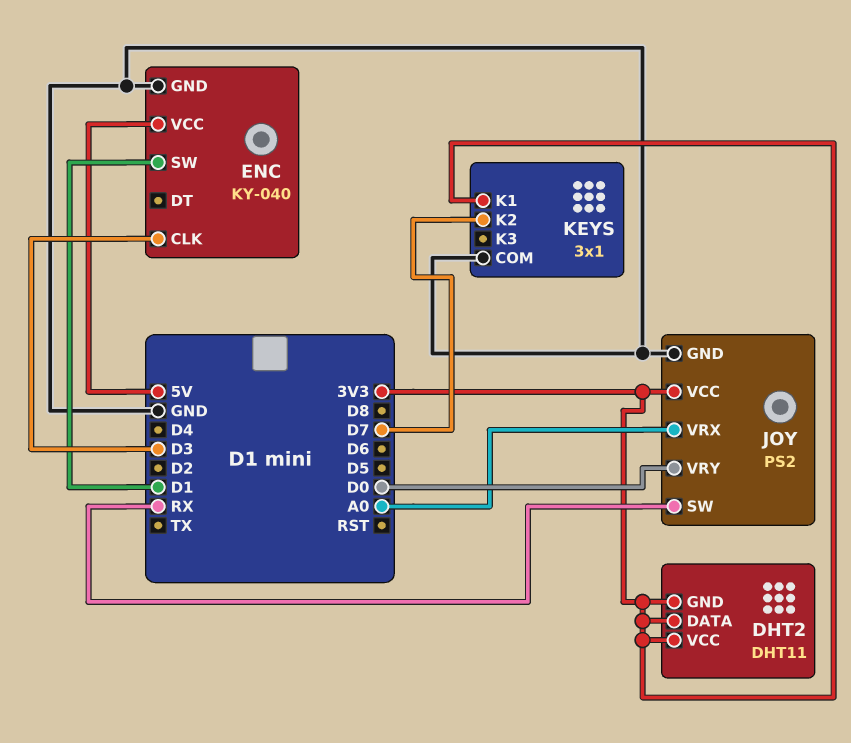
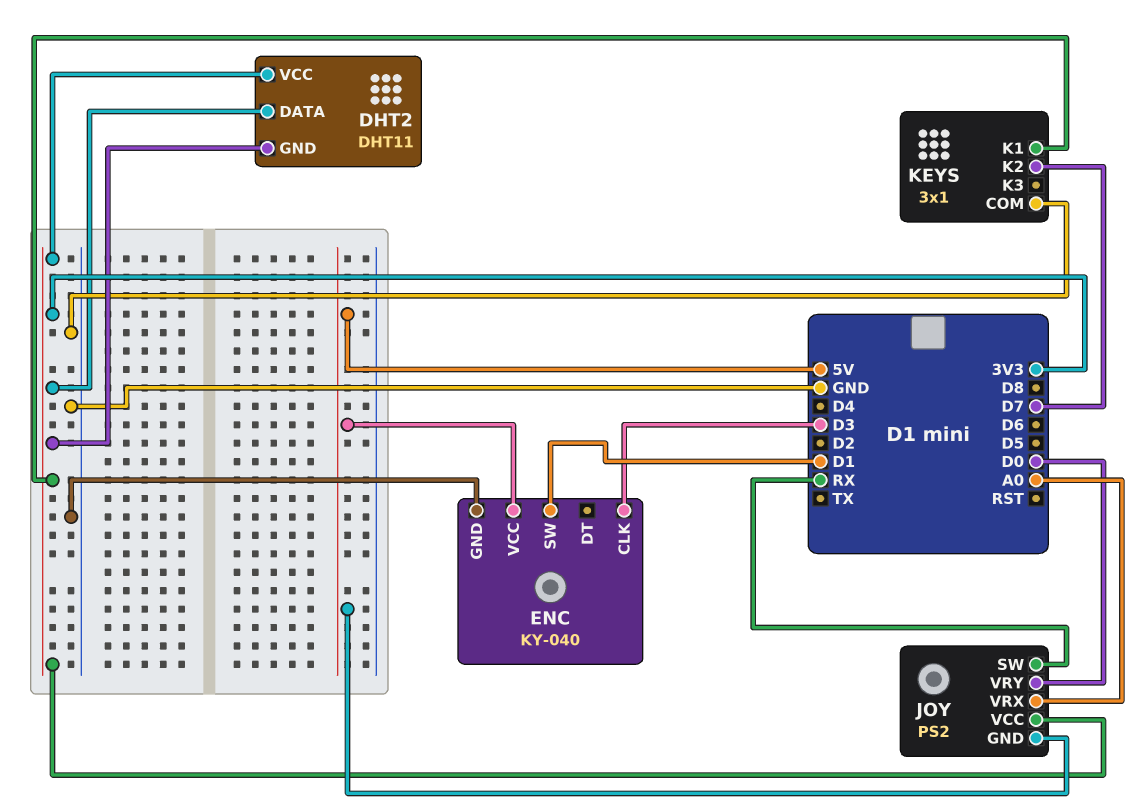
JOY pin GND: GND -> 5V

